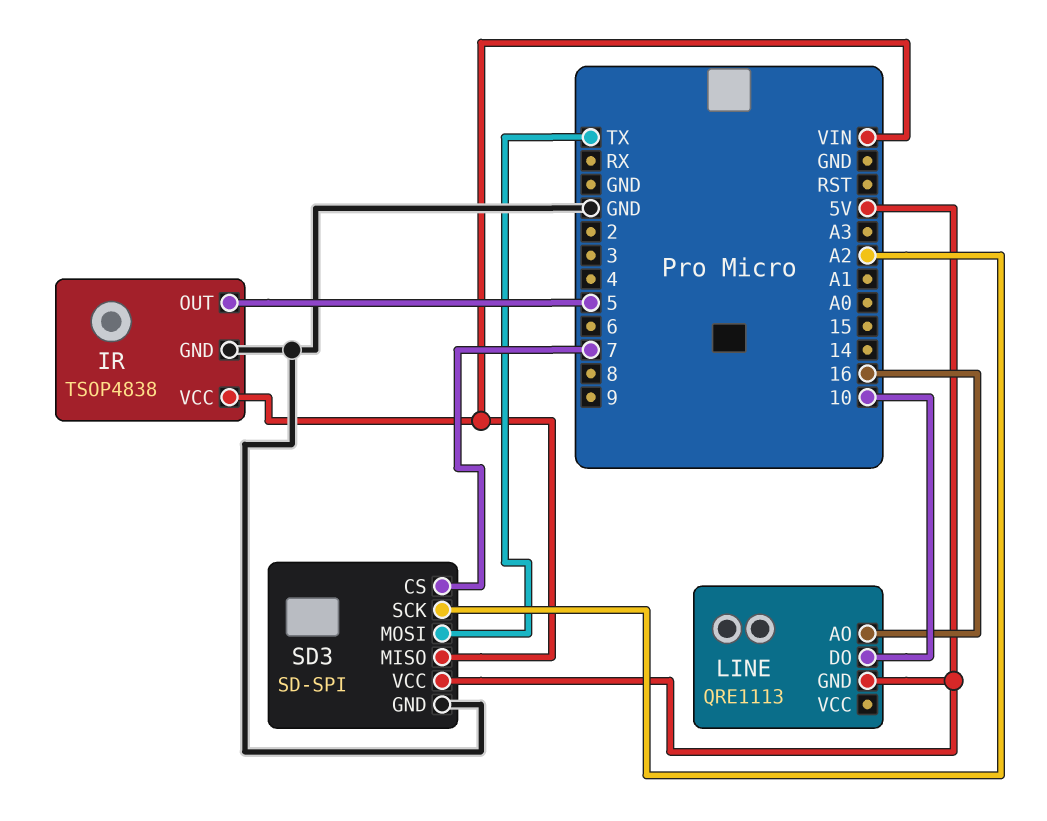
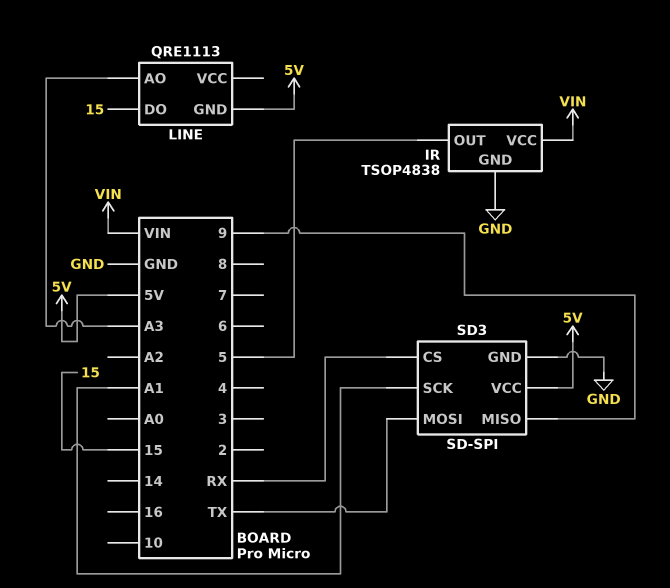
LINE pin AO: 16 -> A3
LINE pin DO: 10 -> 15
SD3 pin CS: 7 -> RX
SD3 pin MISO: VIN -> 9
SD3 pin SCK: A2 -> A1

